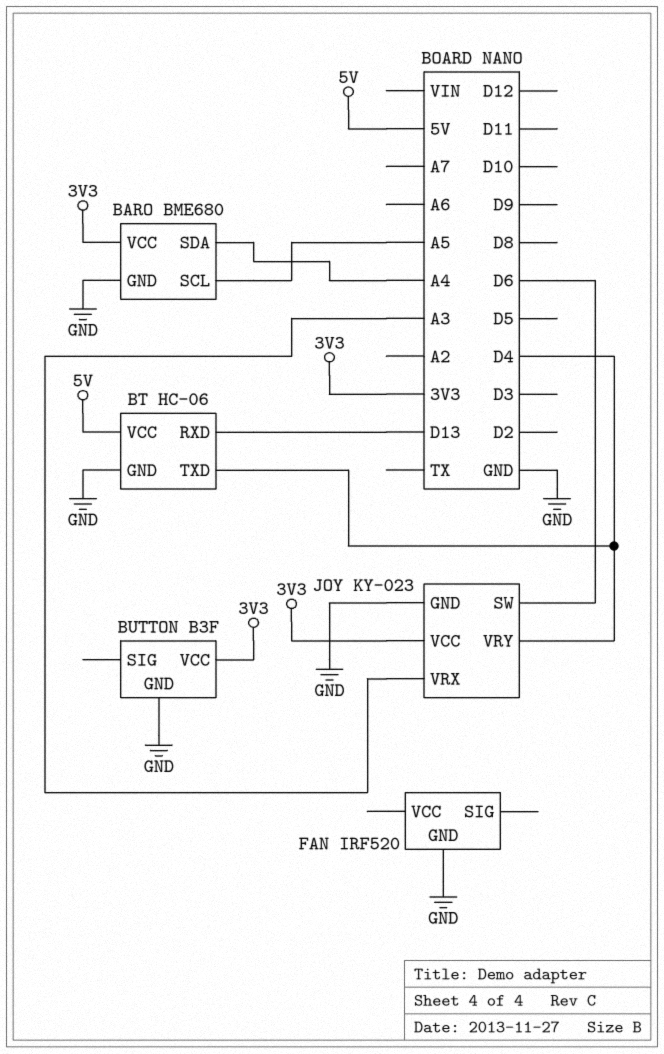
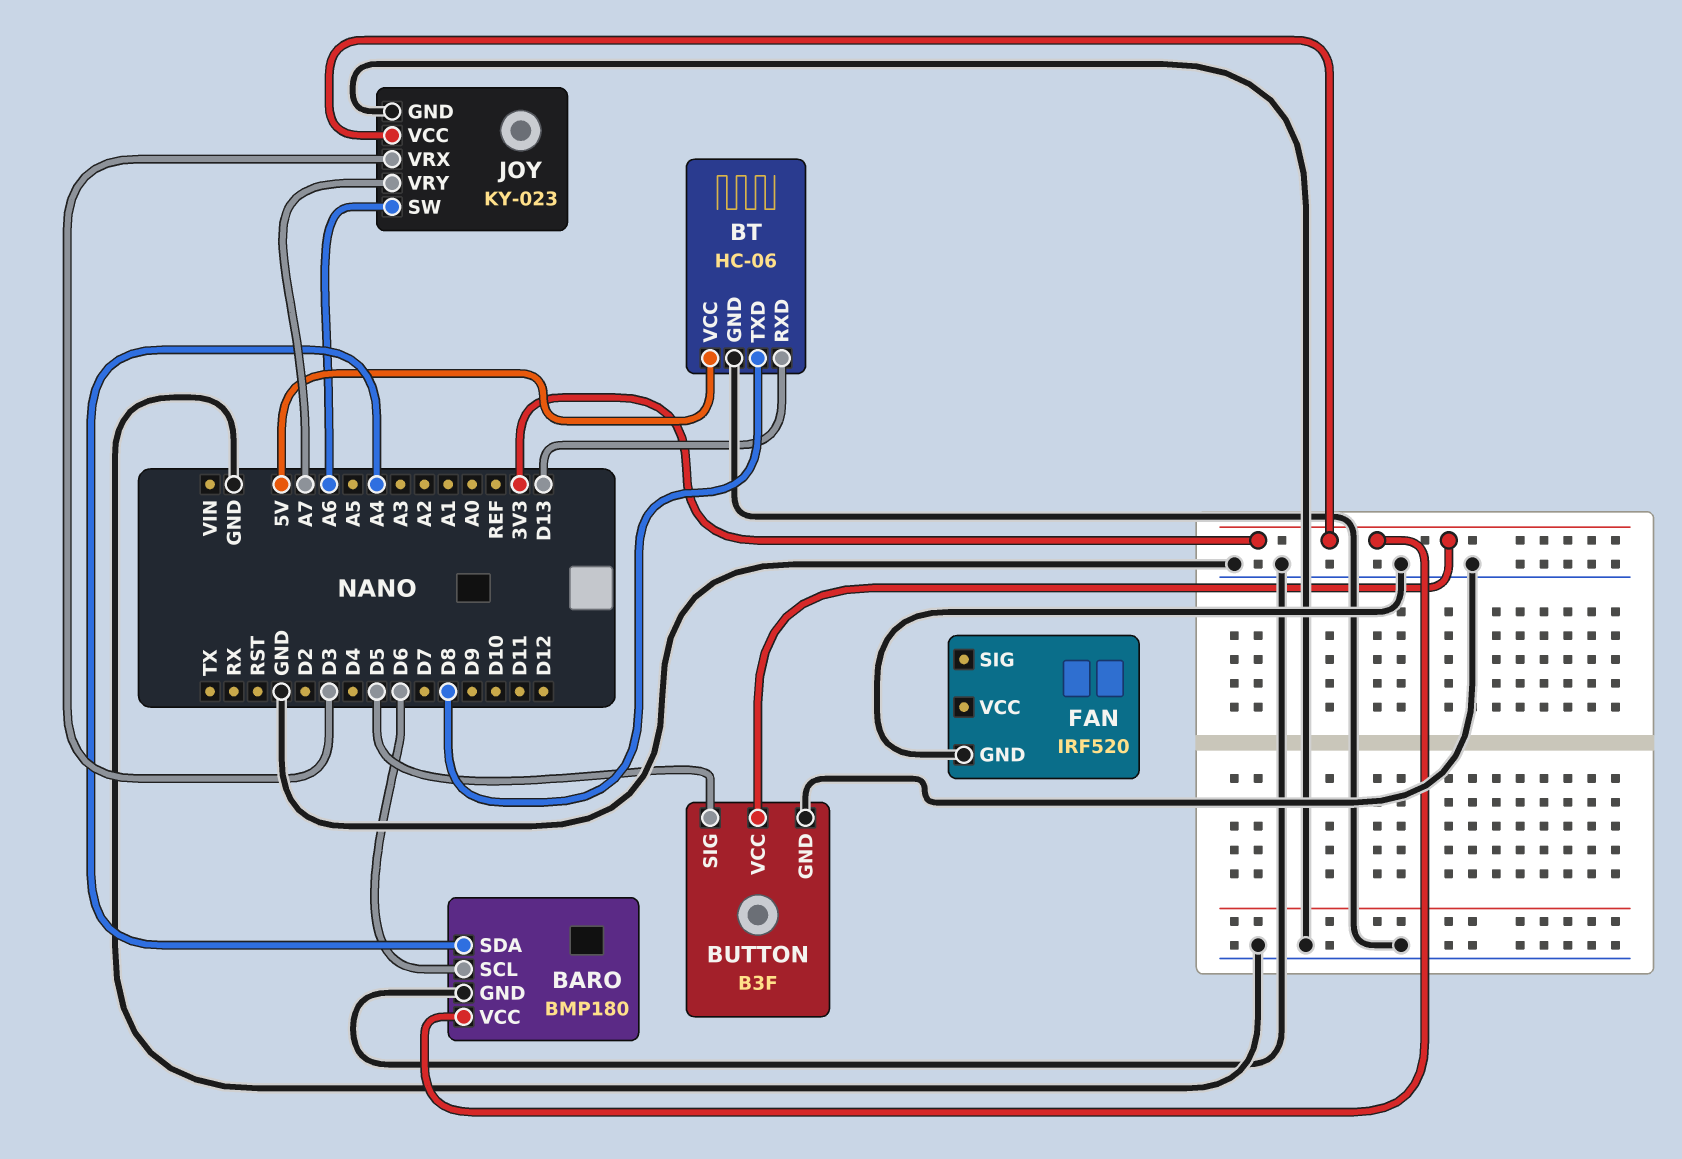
BARO: BME680 -> BMP180
BARO pin SCL: A5 -> D6
BT pin TXD: D4 -> D8
BUTTON pin SIG: none -> D5
JOY pin SW: D6 -> A6
JOY pin VRX: A3 -> D3
JOY pin VRY: D4 -> A7

